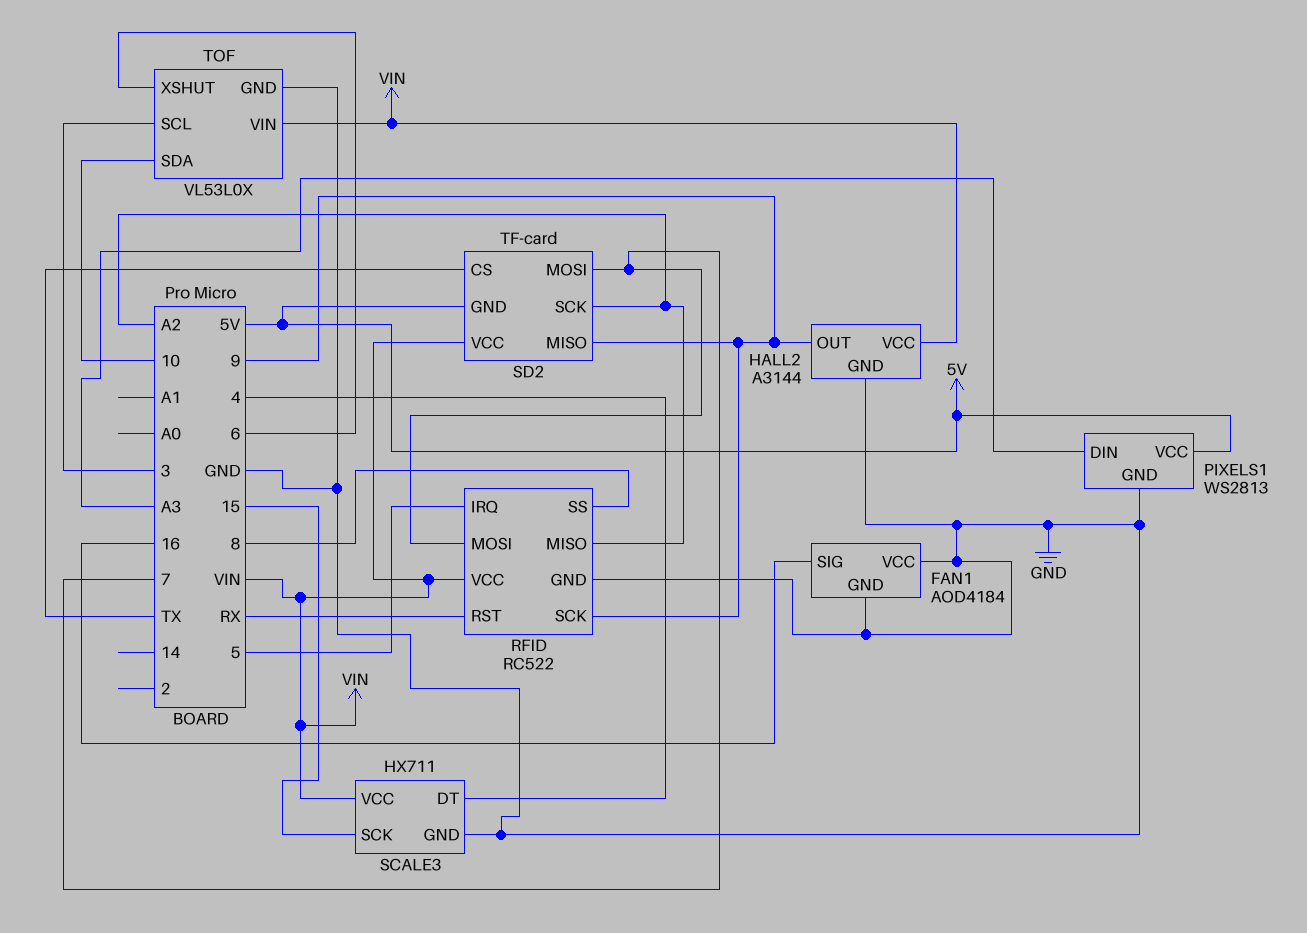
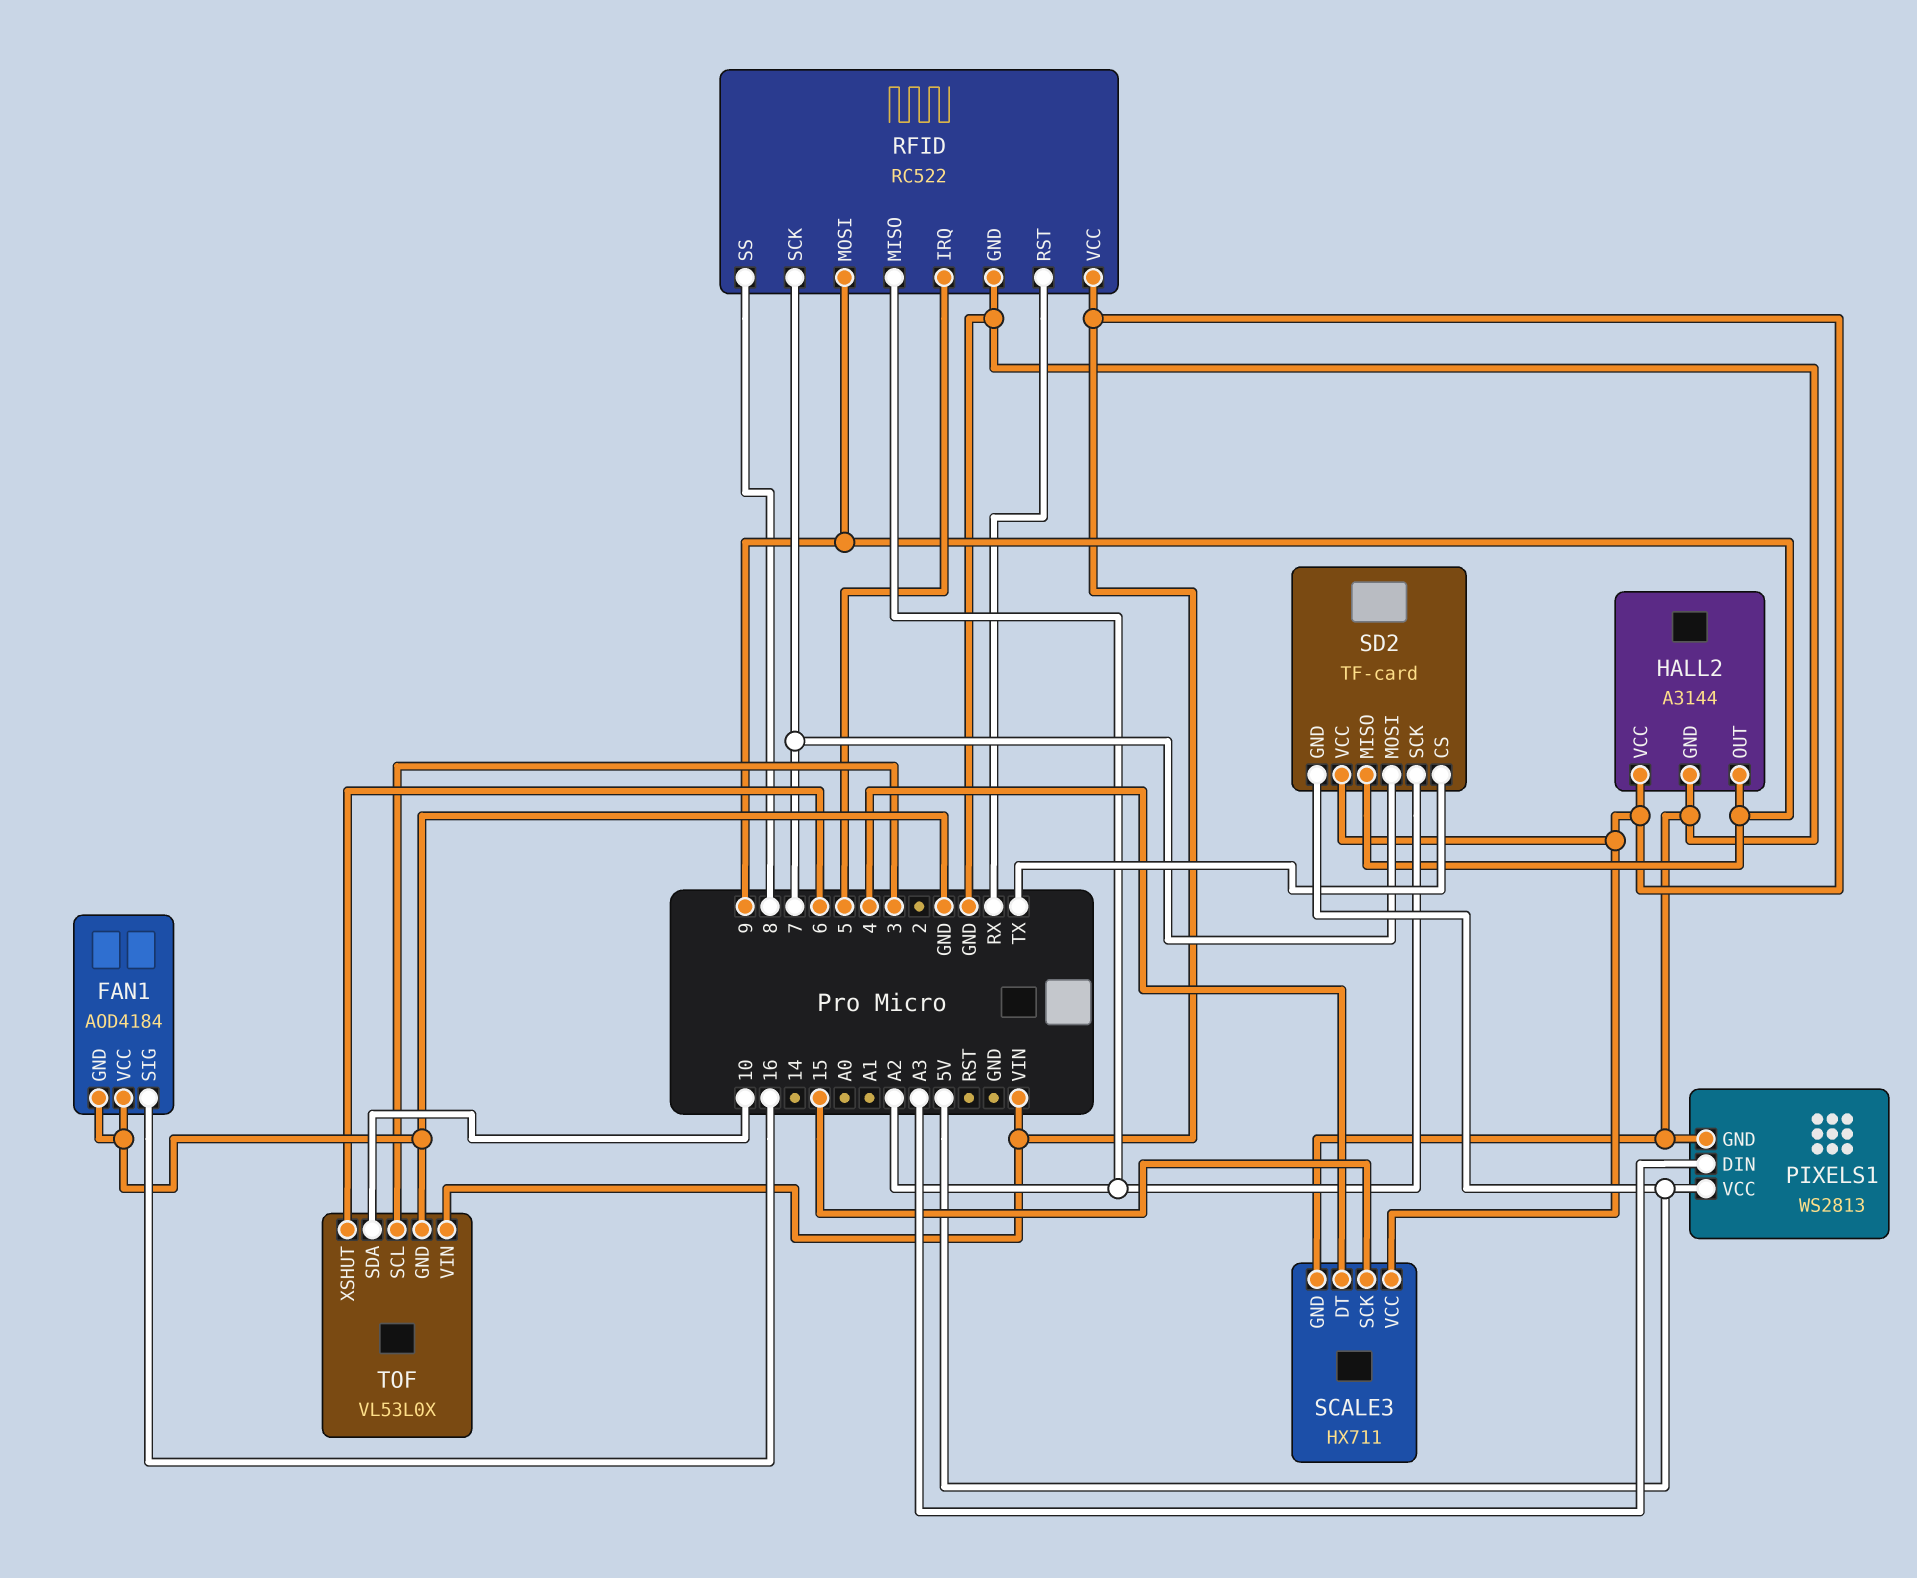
RFID pin MOSI: 7 -> 9
RFID pin SCK: 9 -> 7

